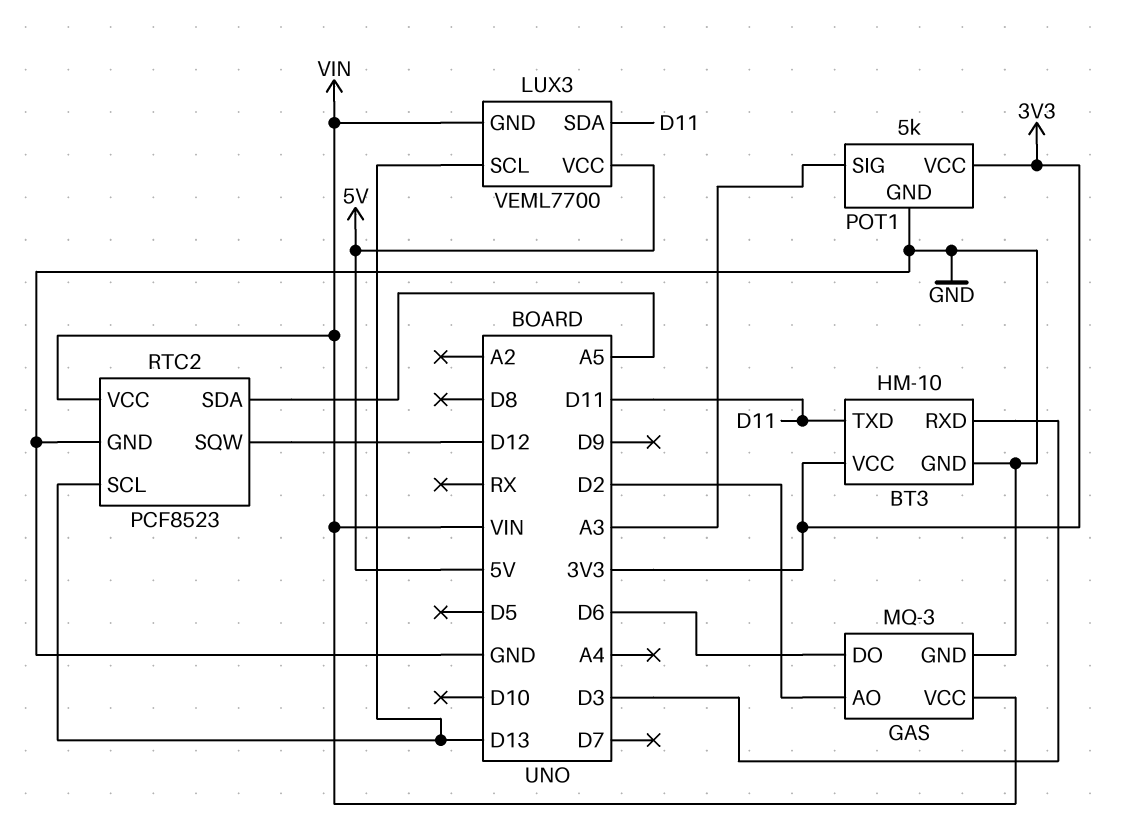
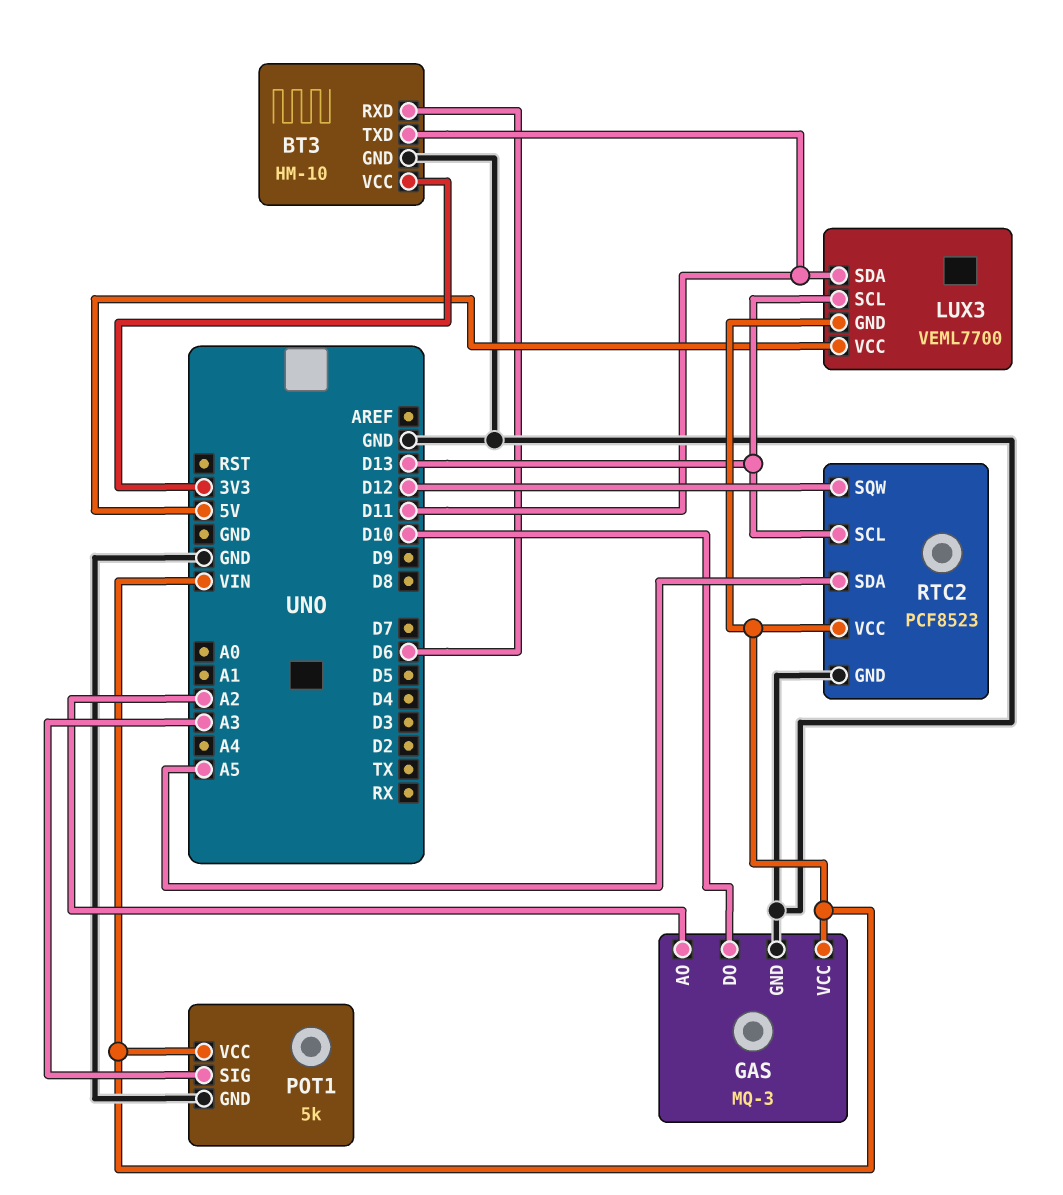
BT3 pin RXD: D3 -> D6
GAS pin AO: D2 -> A2
GAS pin DO: D6 -> D10
POT1 pin VCC: 3V3 -> VIN

